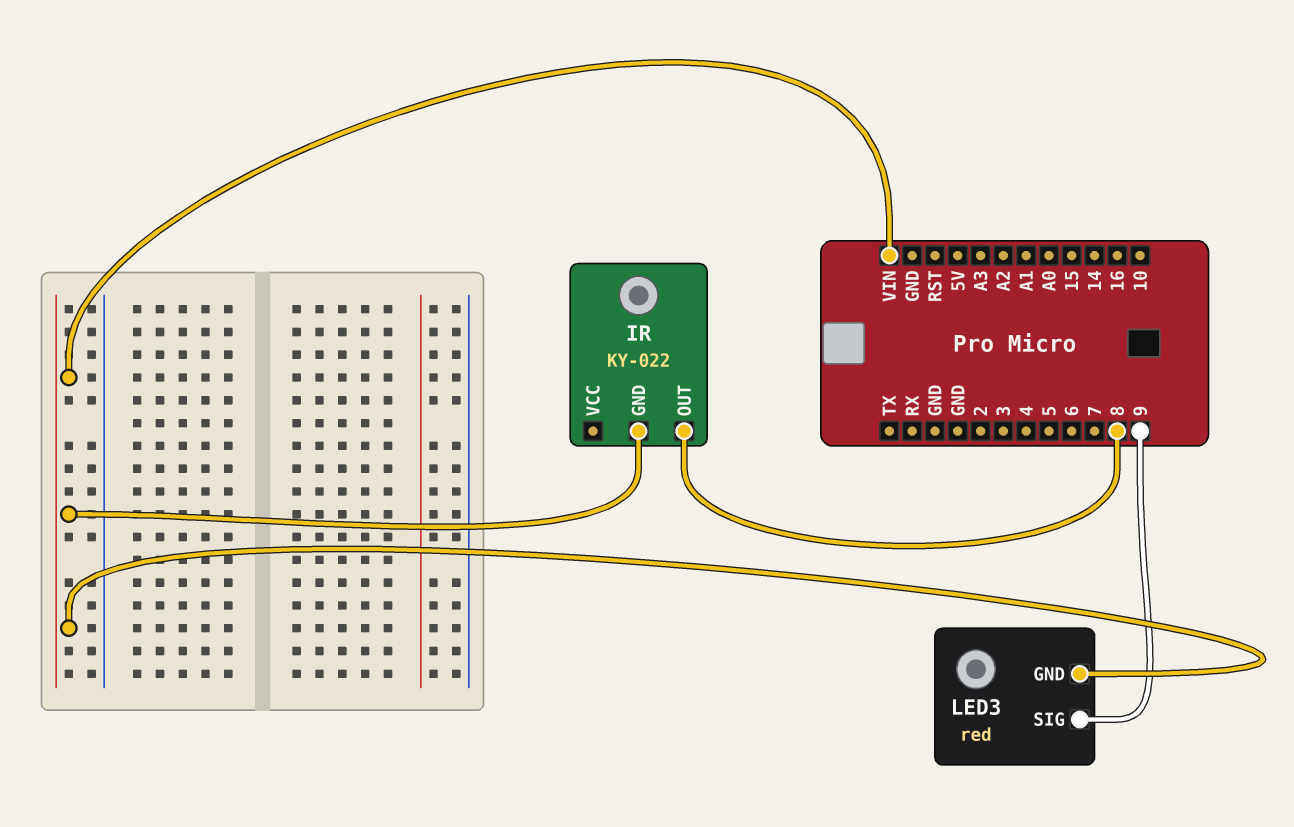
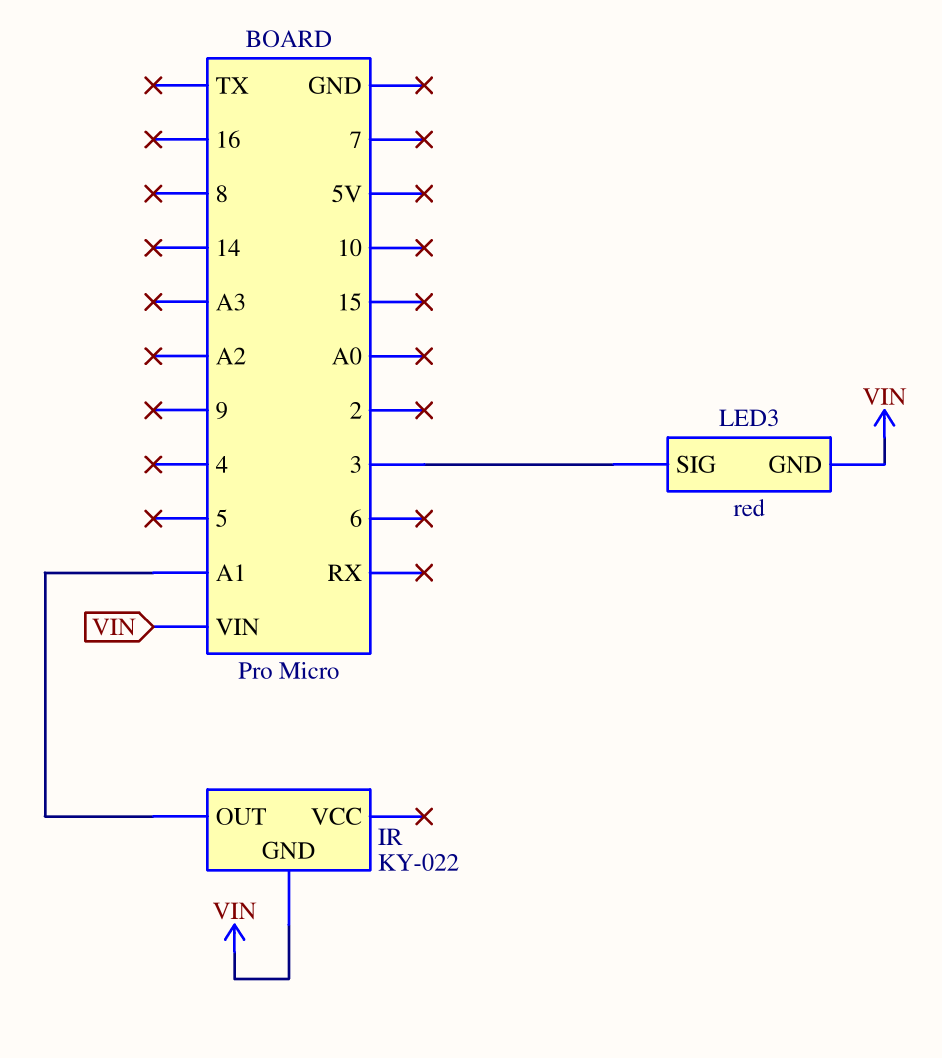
IR pin OUT: 8 -> A1
LED3 pin SIG: 9 -> 3

